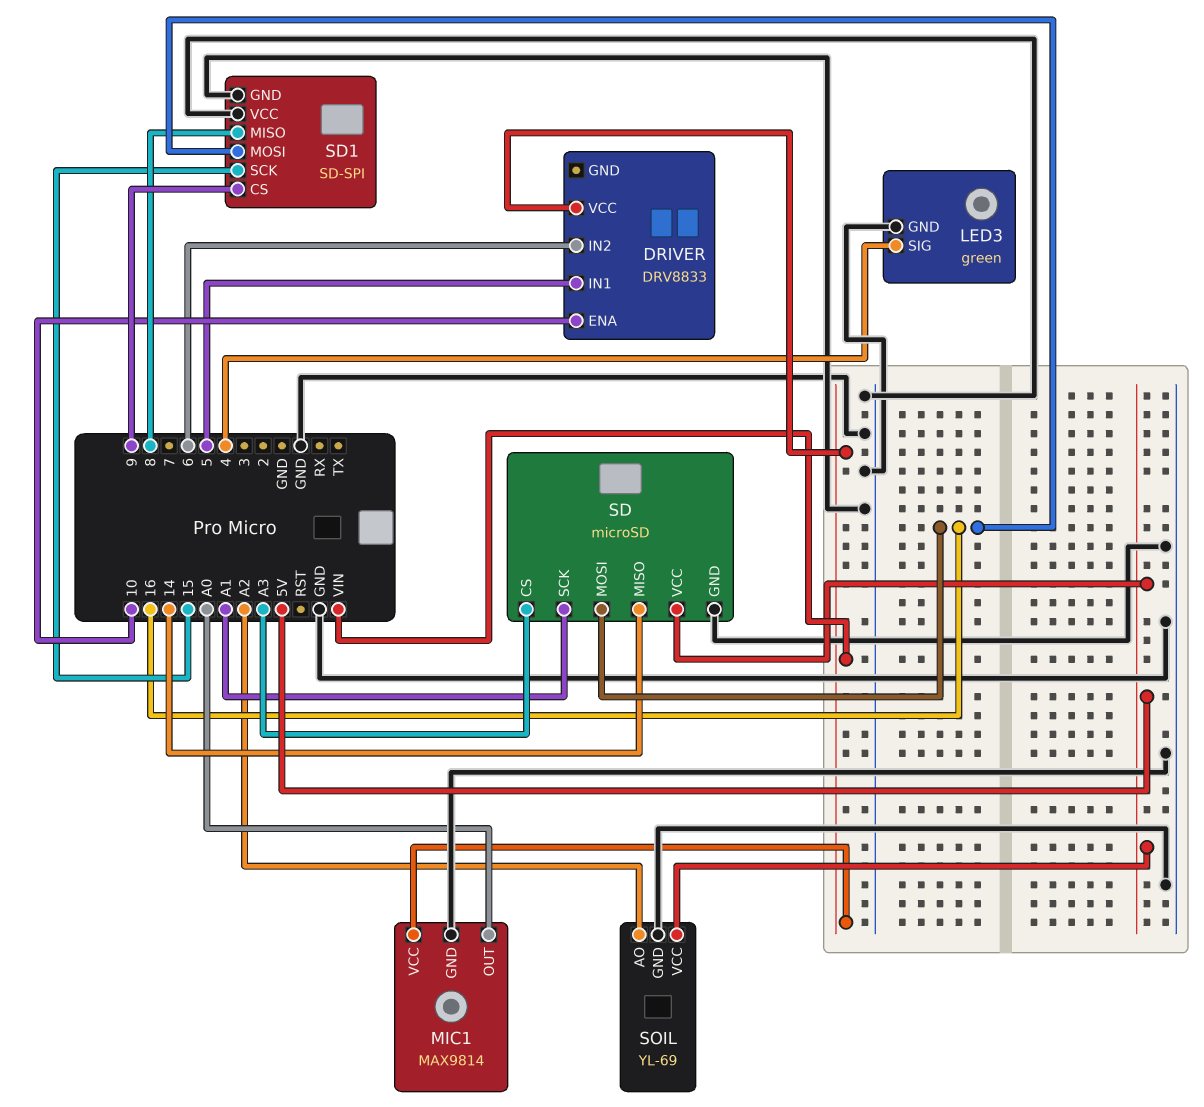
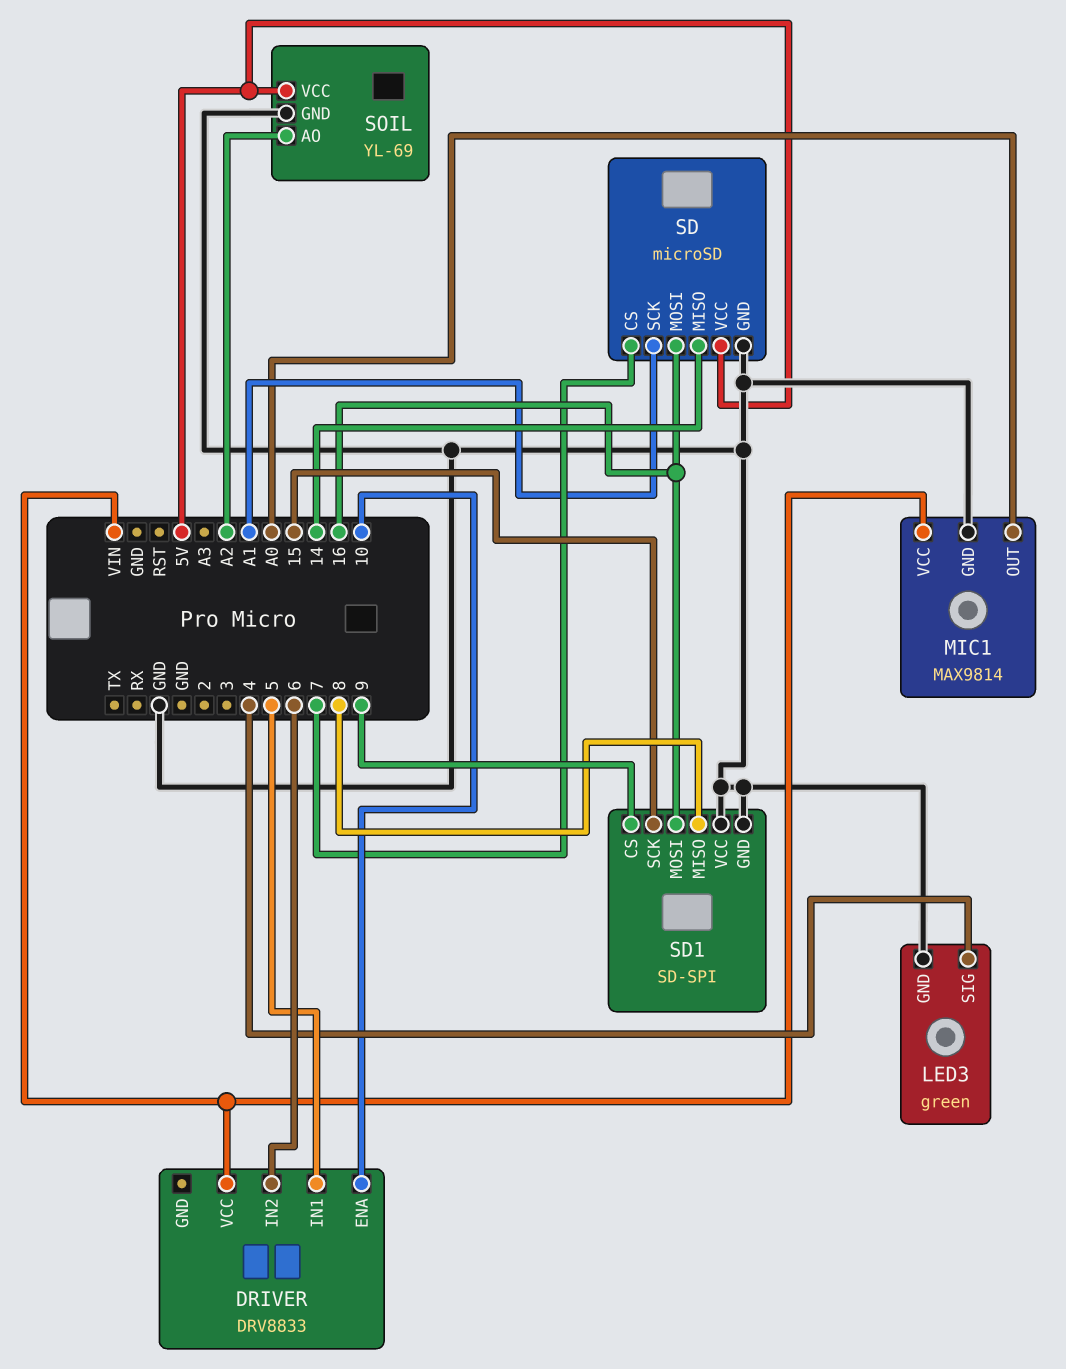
SD pin CS: A3 -> 7

